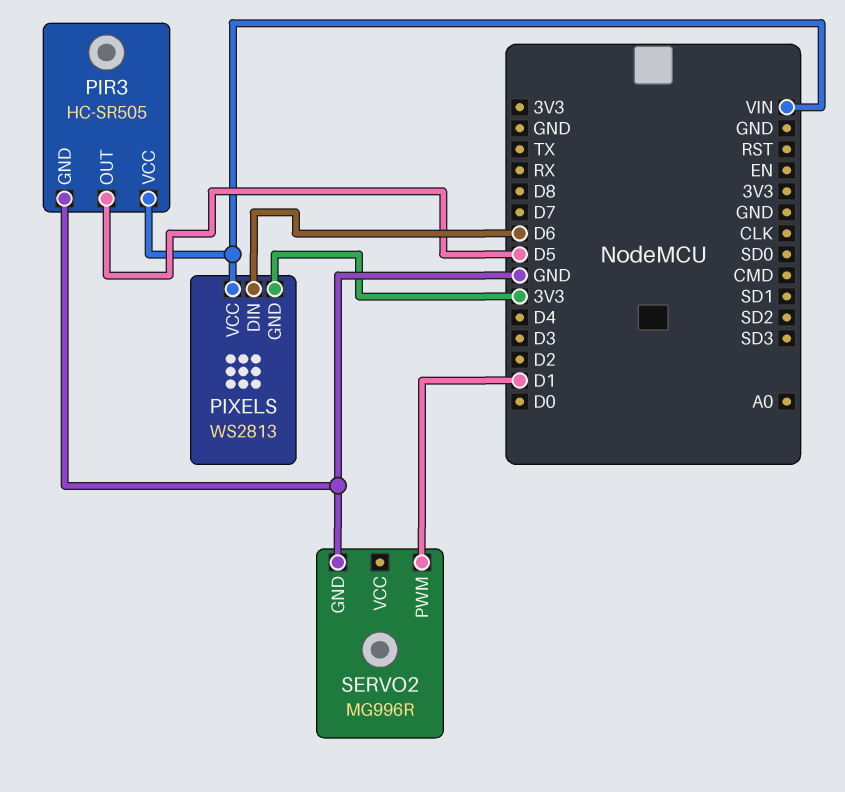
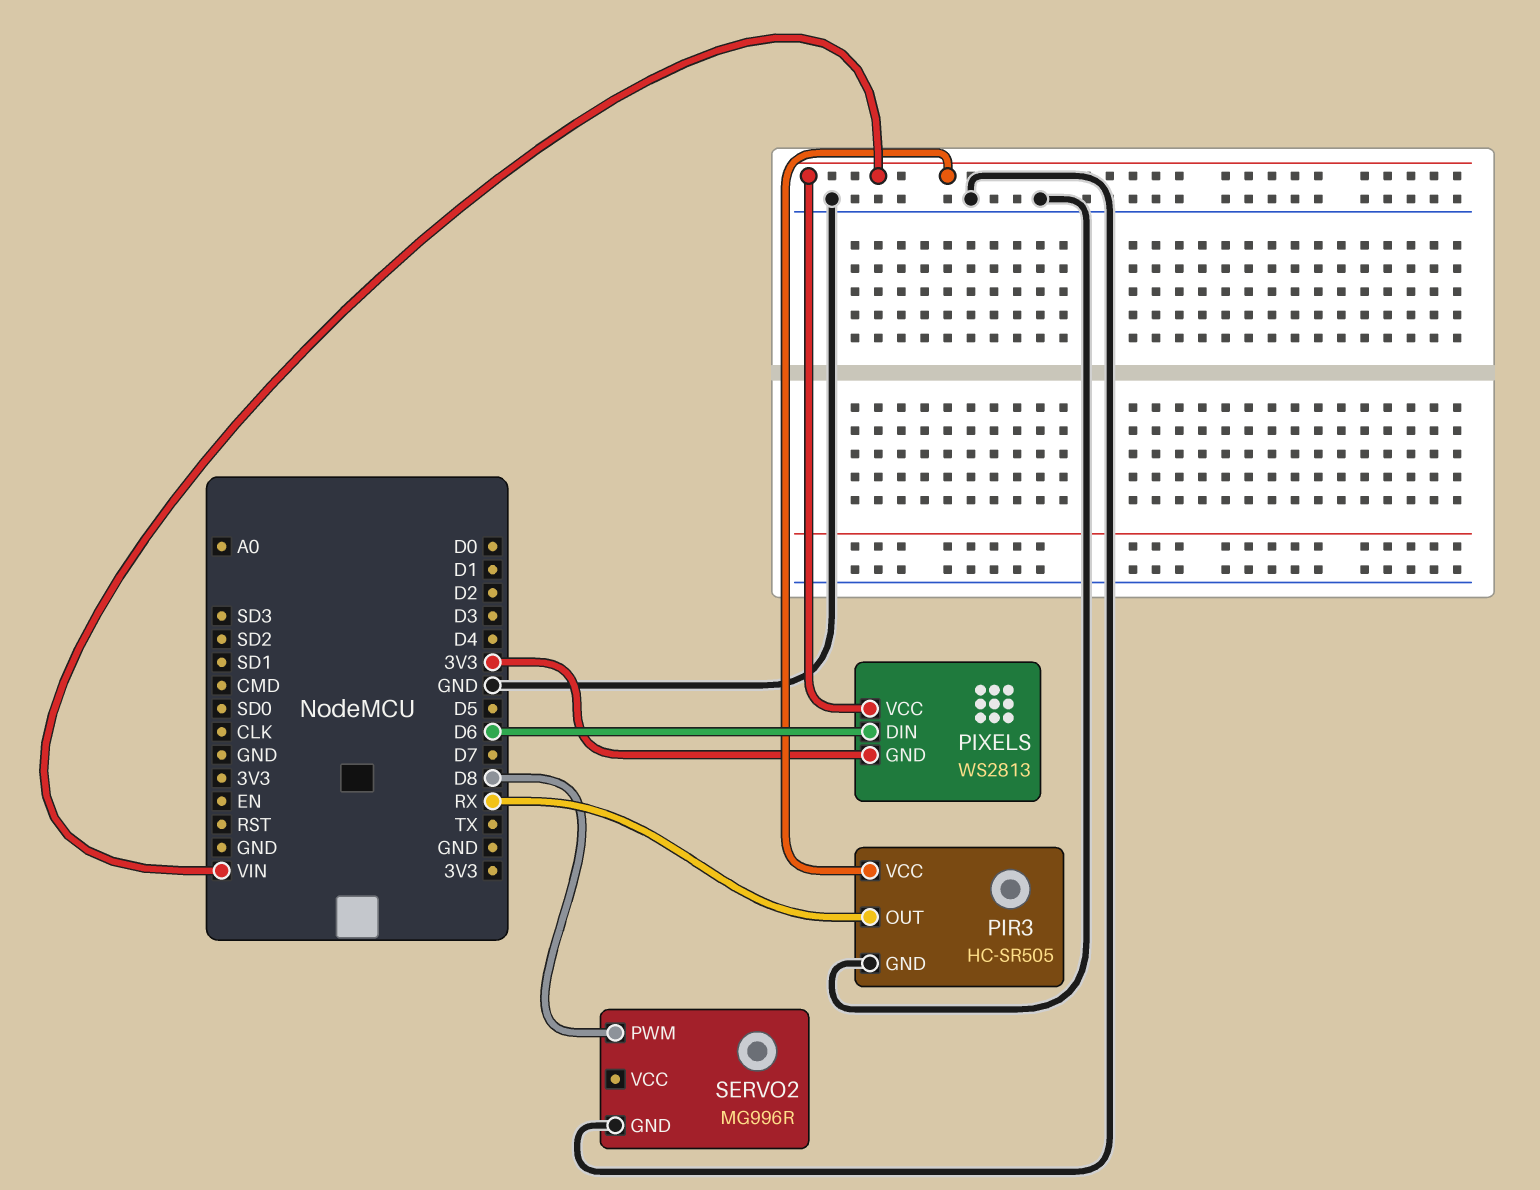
PIR3 pin OUT: D5 -> RX
SERVO2 pin PWM: D1 -> D8

